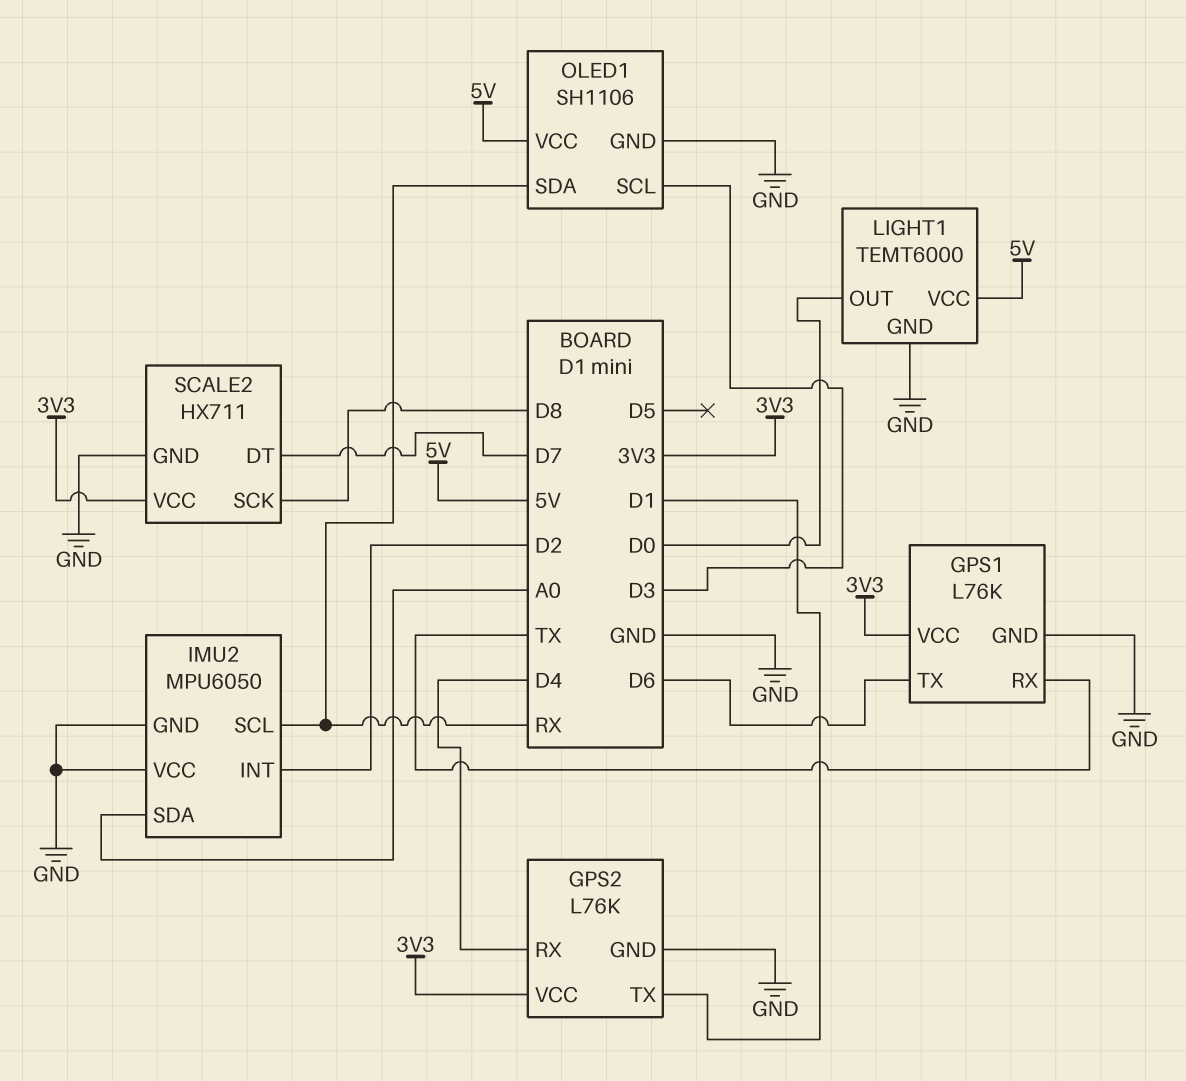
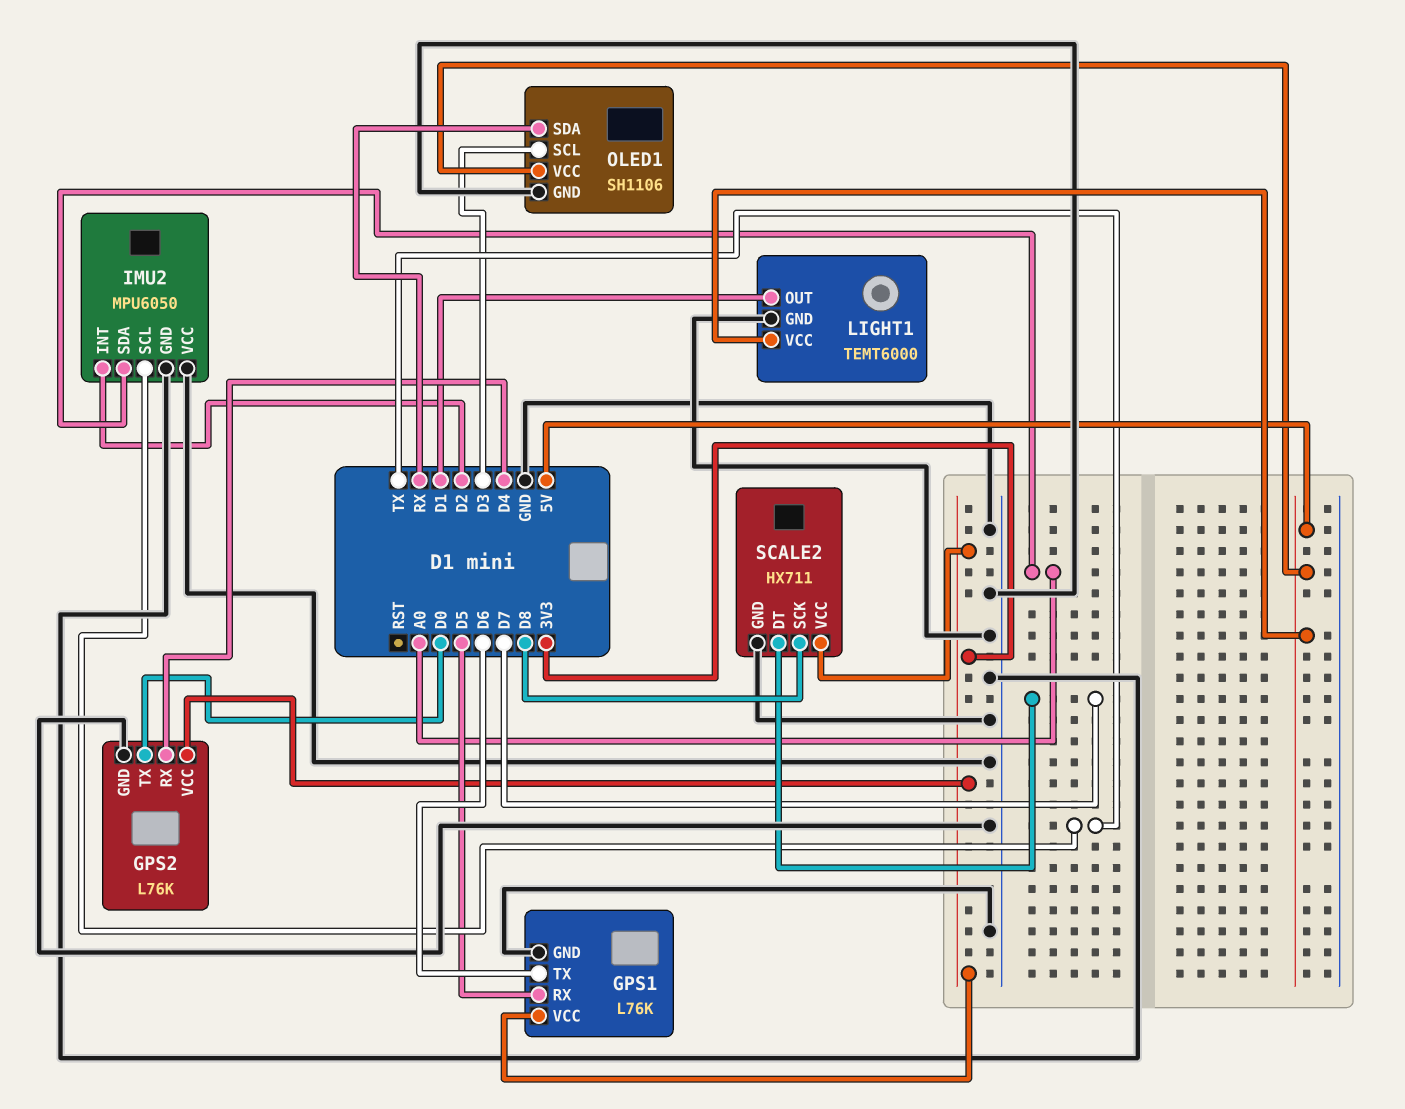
GPS1 pin RX: TX -> D5
GPS2 pin TX: D1 -> D0
IMU2 pin SCL: RX -> TX
LIGHT1 pin OUT: D0 -> D1

